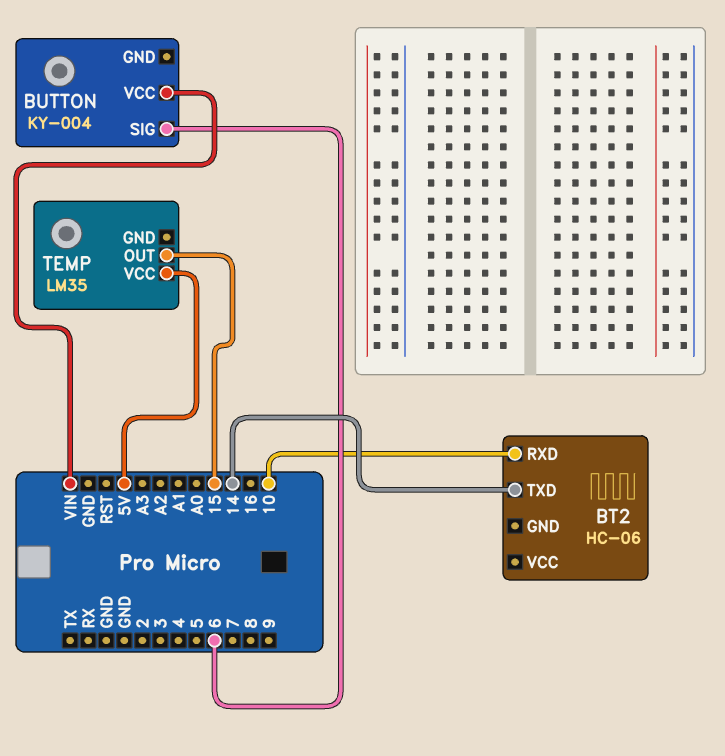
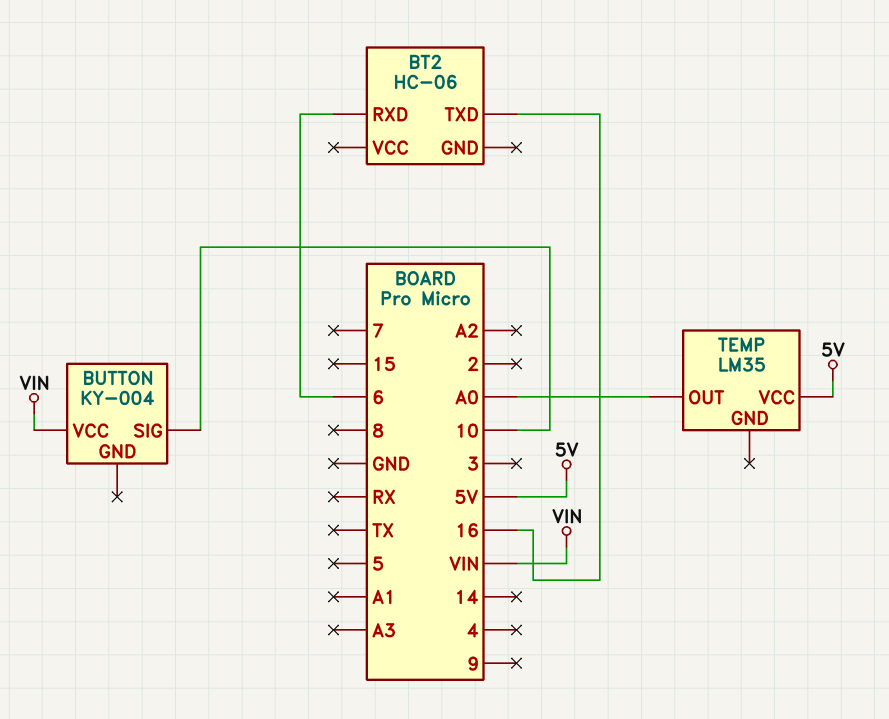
BT2 pin RXD: 10 -> 6
BT2 pin TXD: 14 -> 16
BUTTON pin SIG: 6 -> 10
TEMP pin OUT: 15 -> A0

